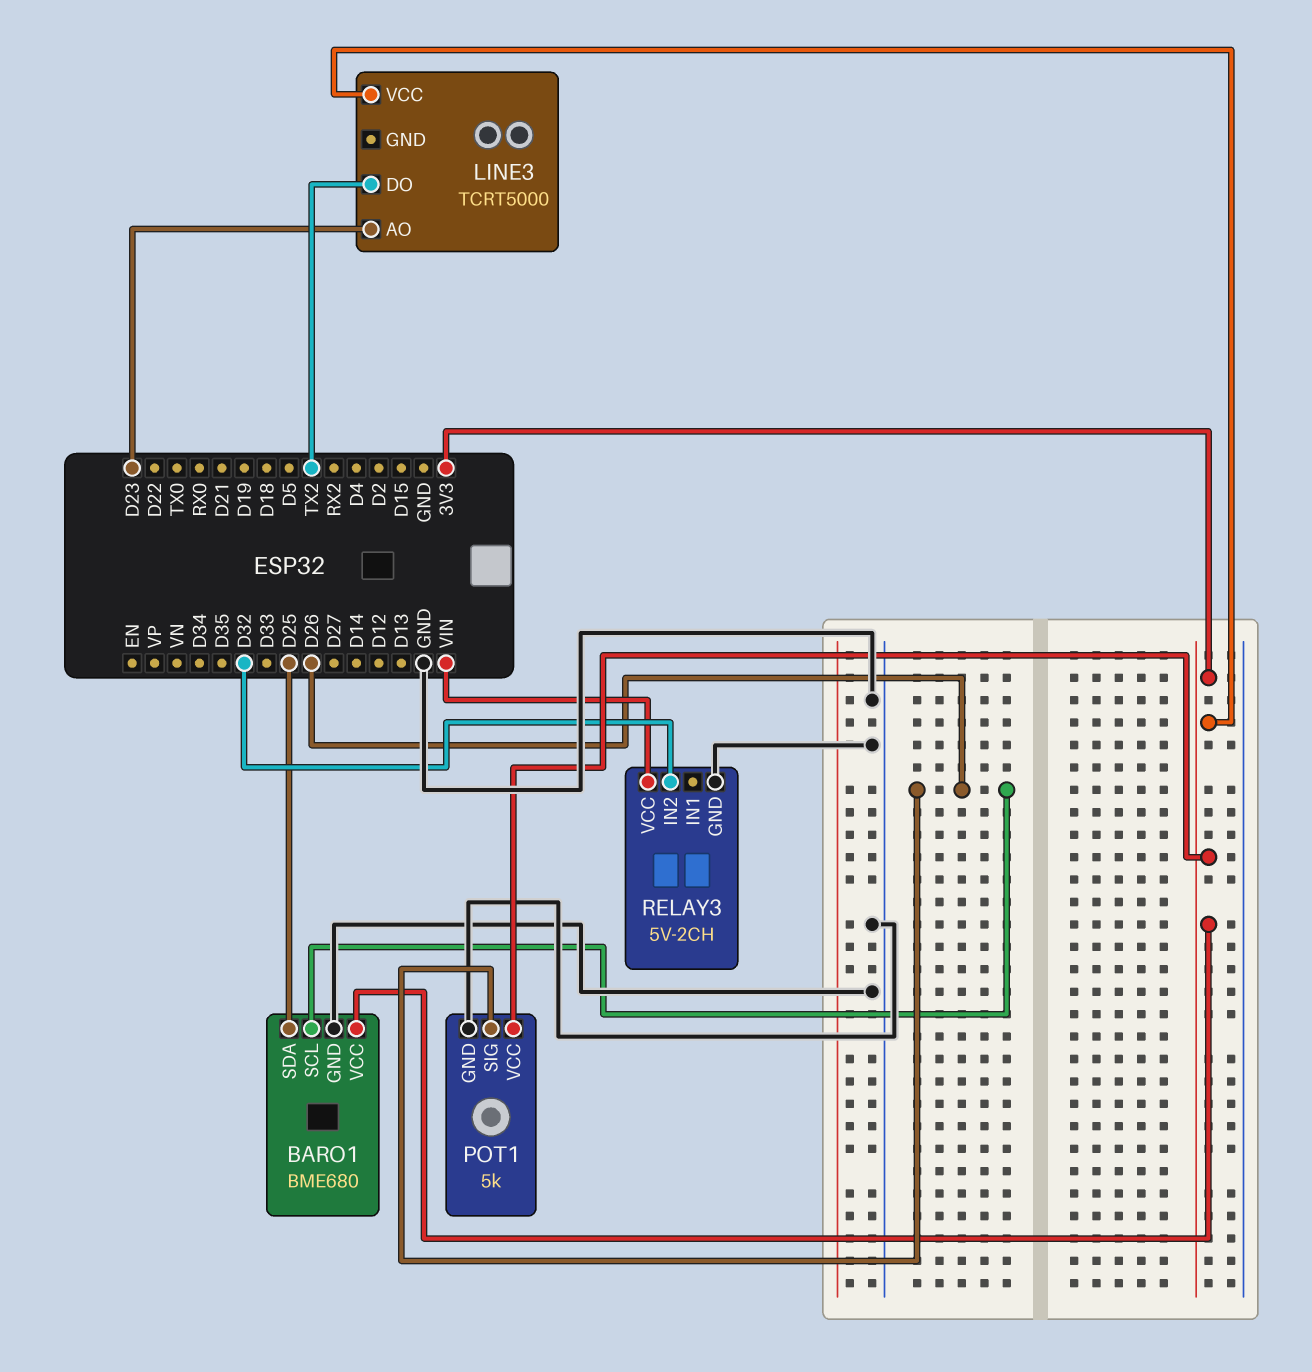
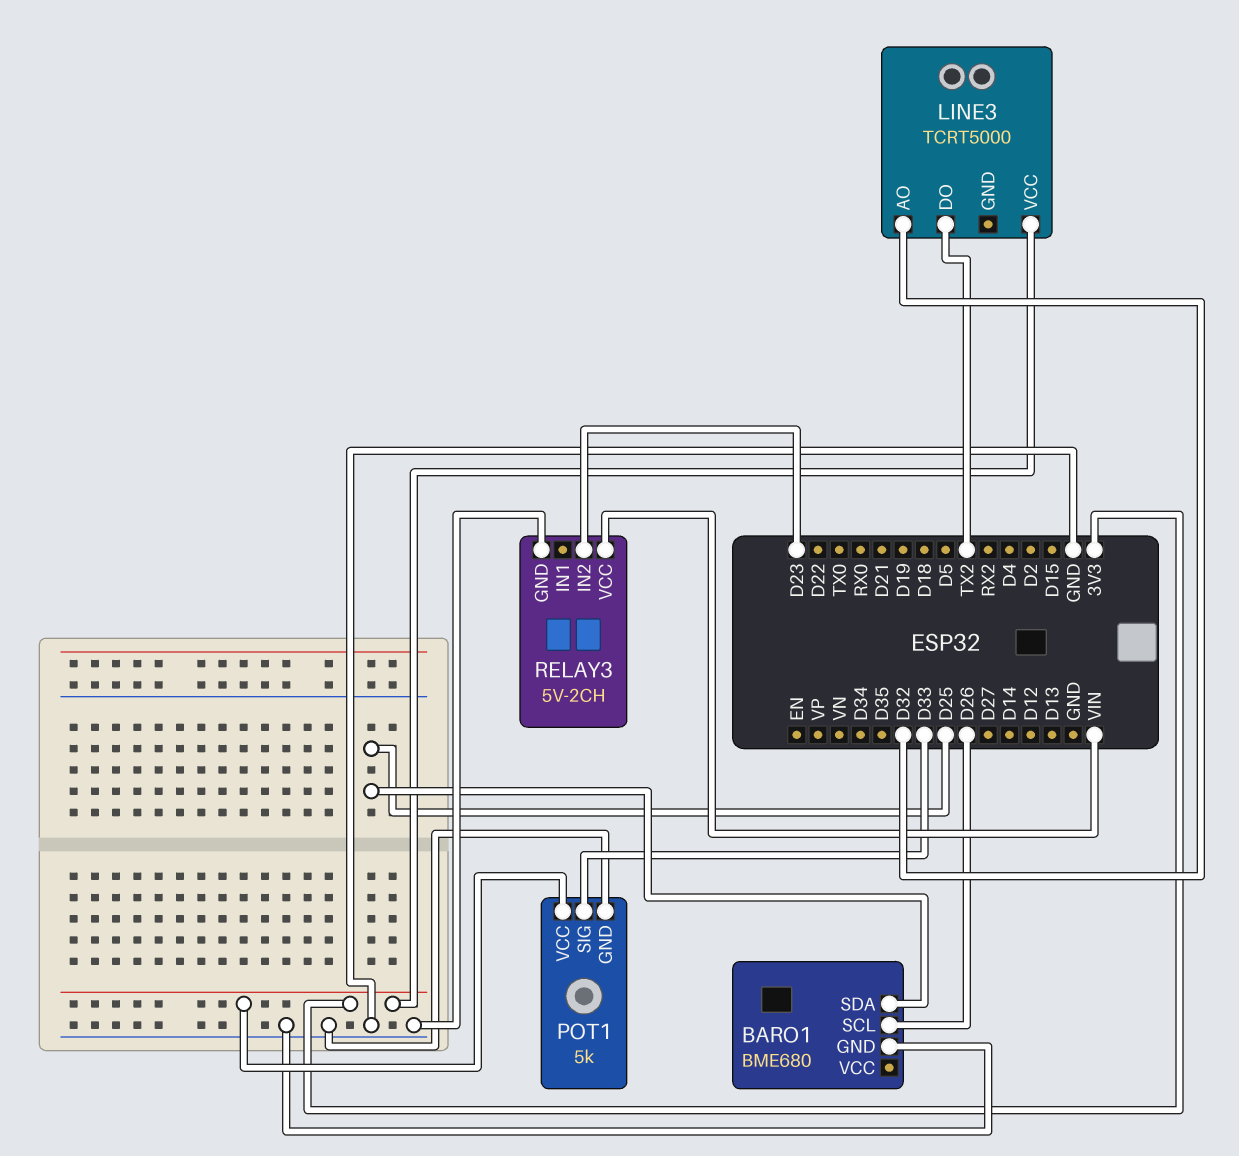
BARO1 pin VCC: 3V3 -> none
LINE3 pin AO: D23 -> D32
POT1 pin SIG: D26 -> D33
RELAY3 pin IN2: D32 -> D23

